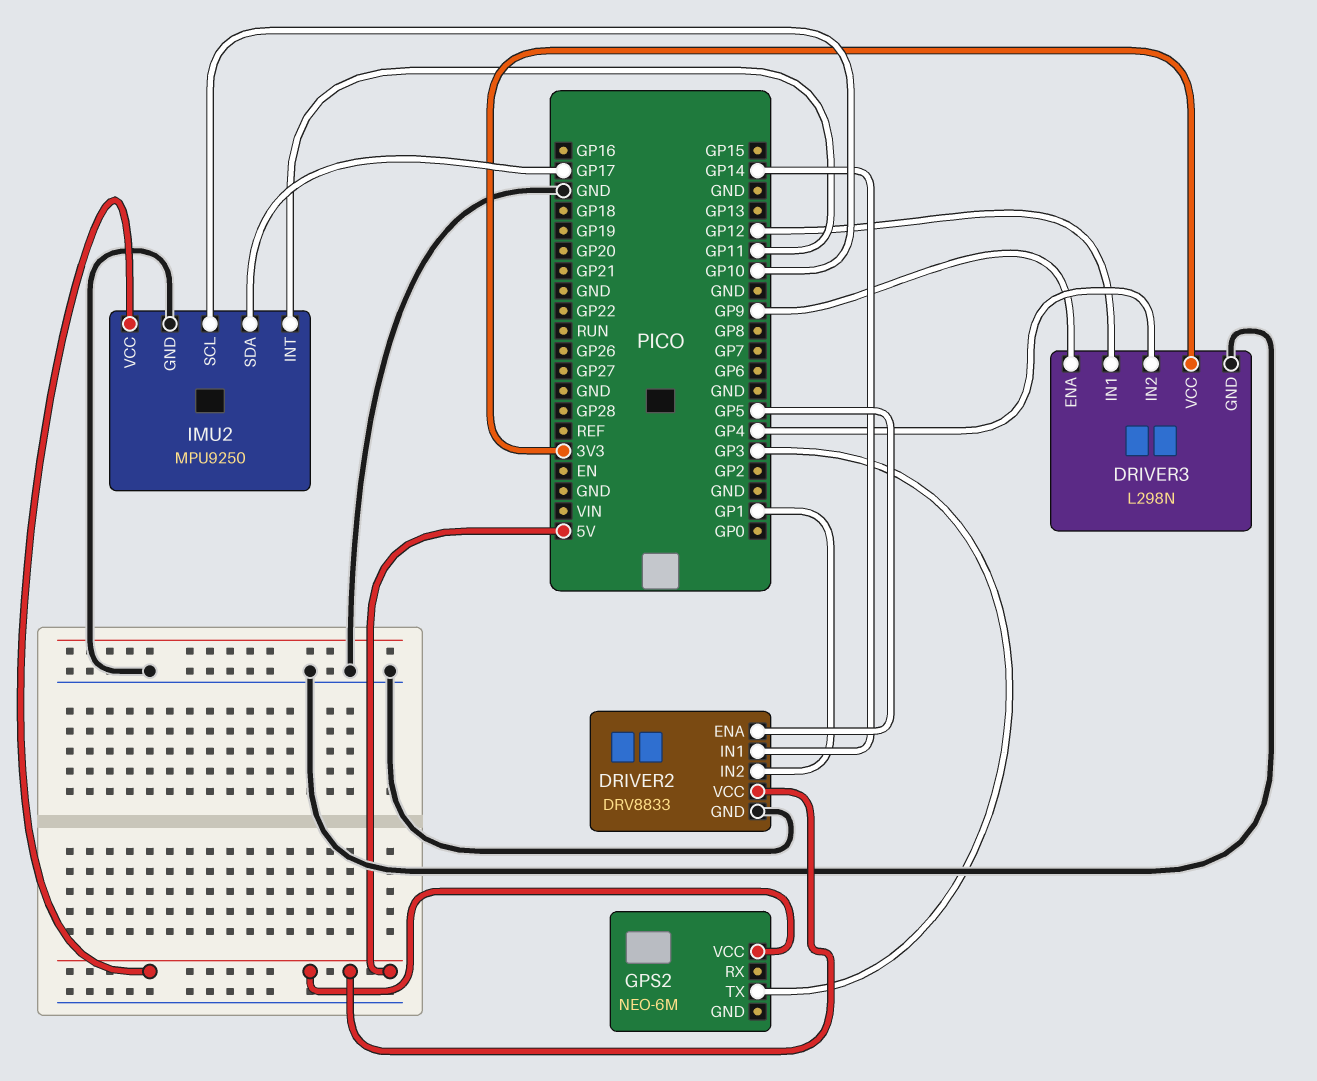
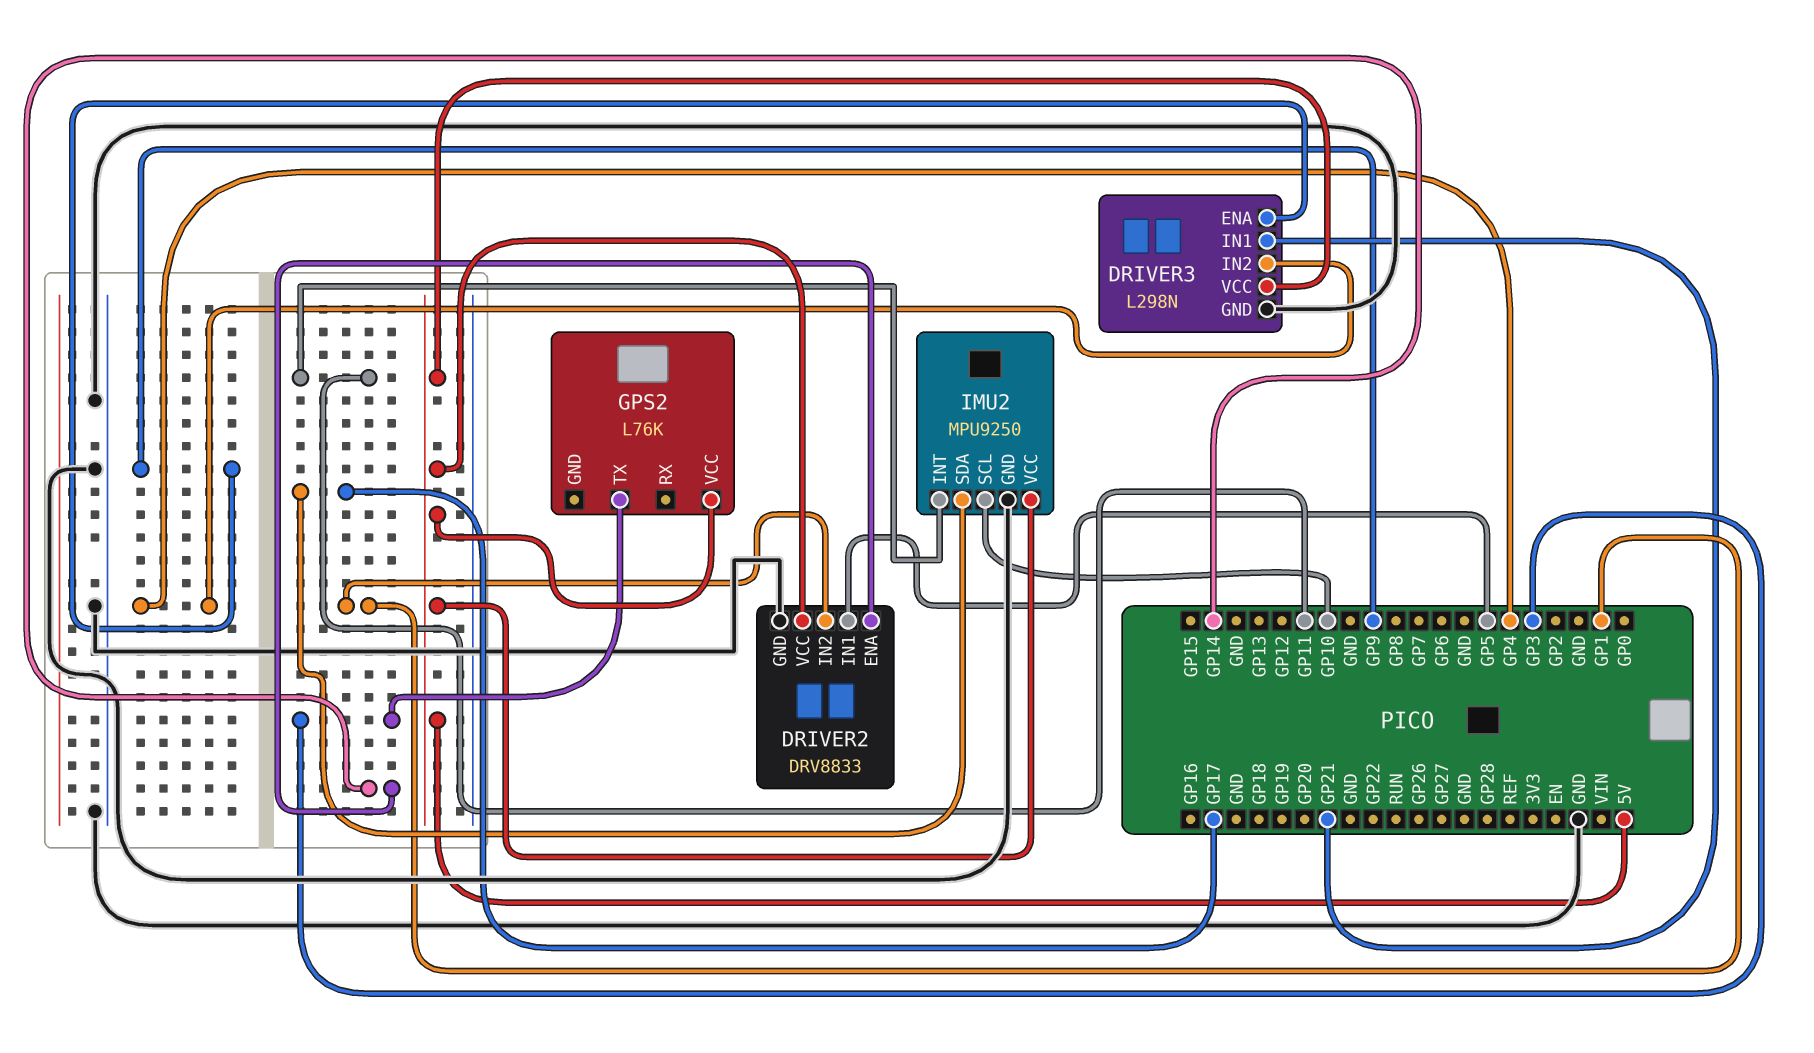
DRIVER2 pin ENA: GP5 -> GP14
DRIVER2 pin IN1: GP14 -> GP5
DRIVER3 pin IN1: GP12 -> GP21
DRIVER3 pin VCC: 3V3 -> 5V
GPS2: NEO-6M -> L76K

